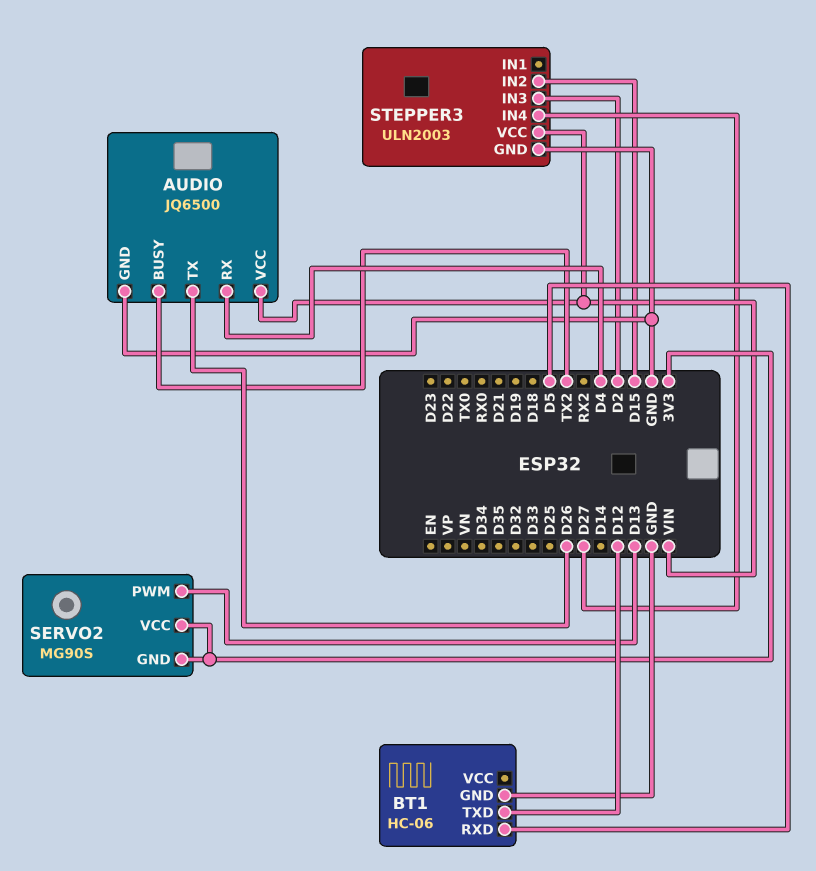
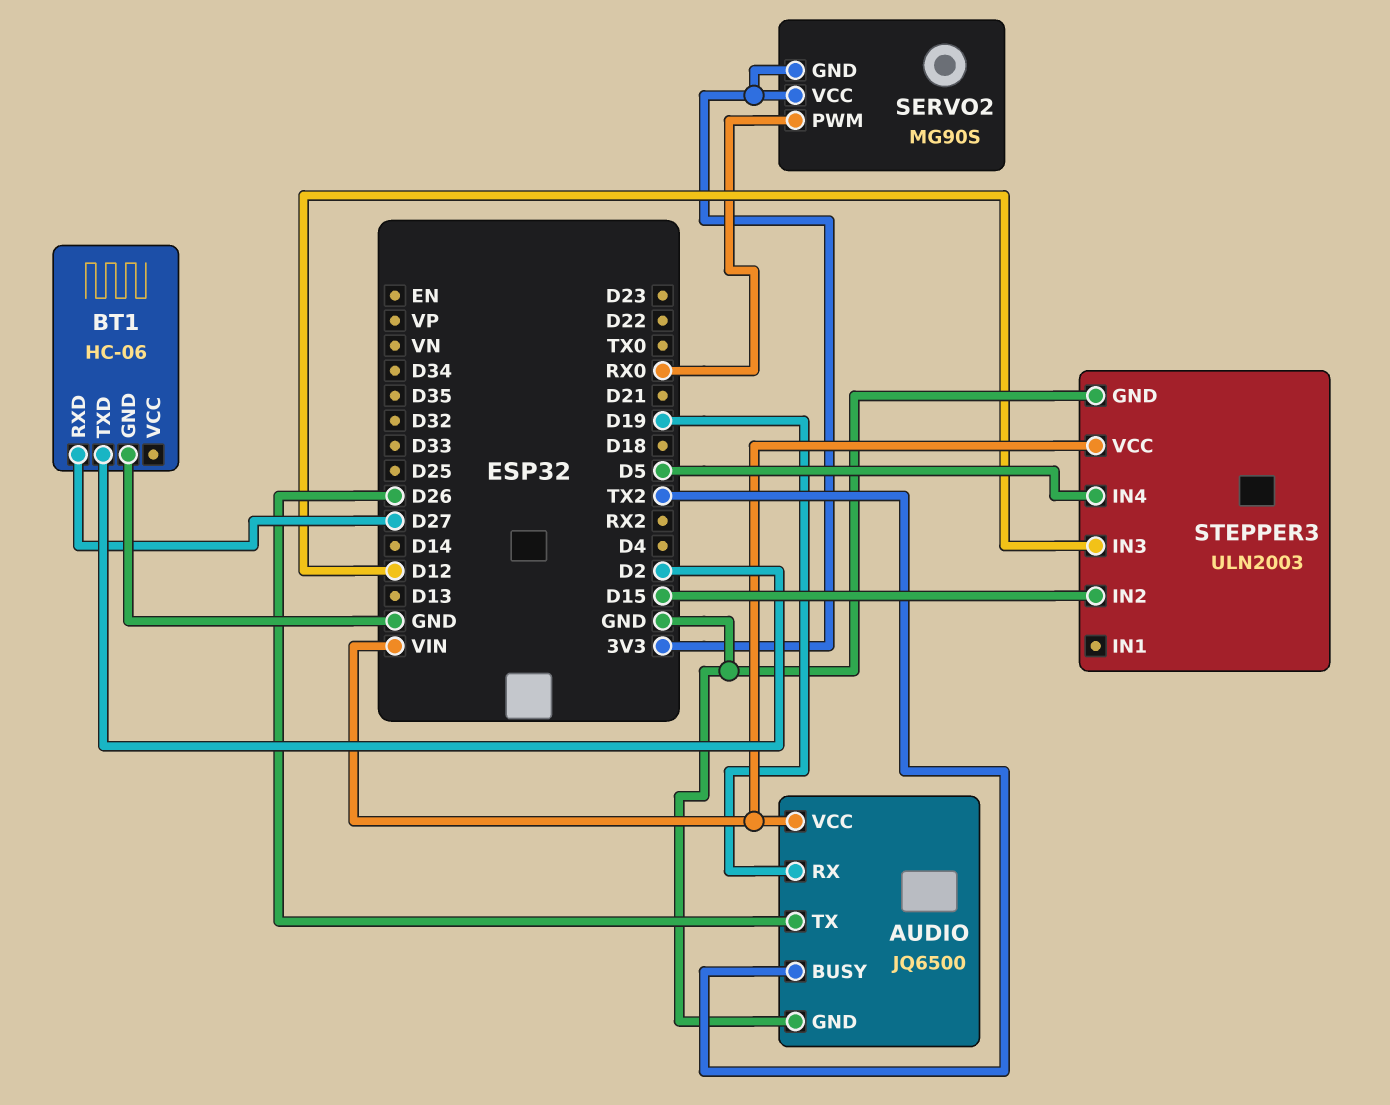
AUDIO pin RX: D4 -> D19
BT1 pin RXD: D5 -> D27
BT1 pin TXD: D12 -> D2
SERVO2 pin PWM: D13 -> RX0
STEPPER3 pin IN3: D2 -> D12
STEPPER3 pin IN4: D27 -> D5

